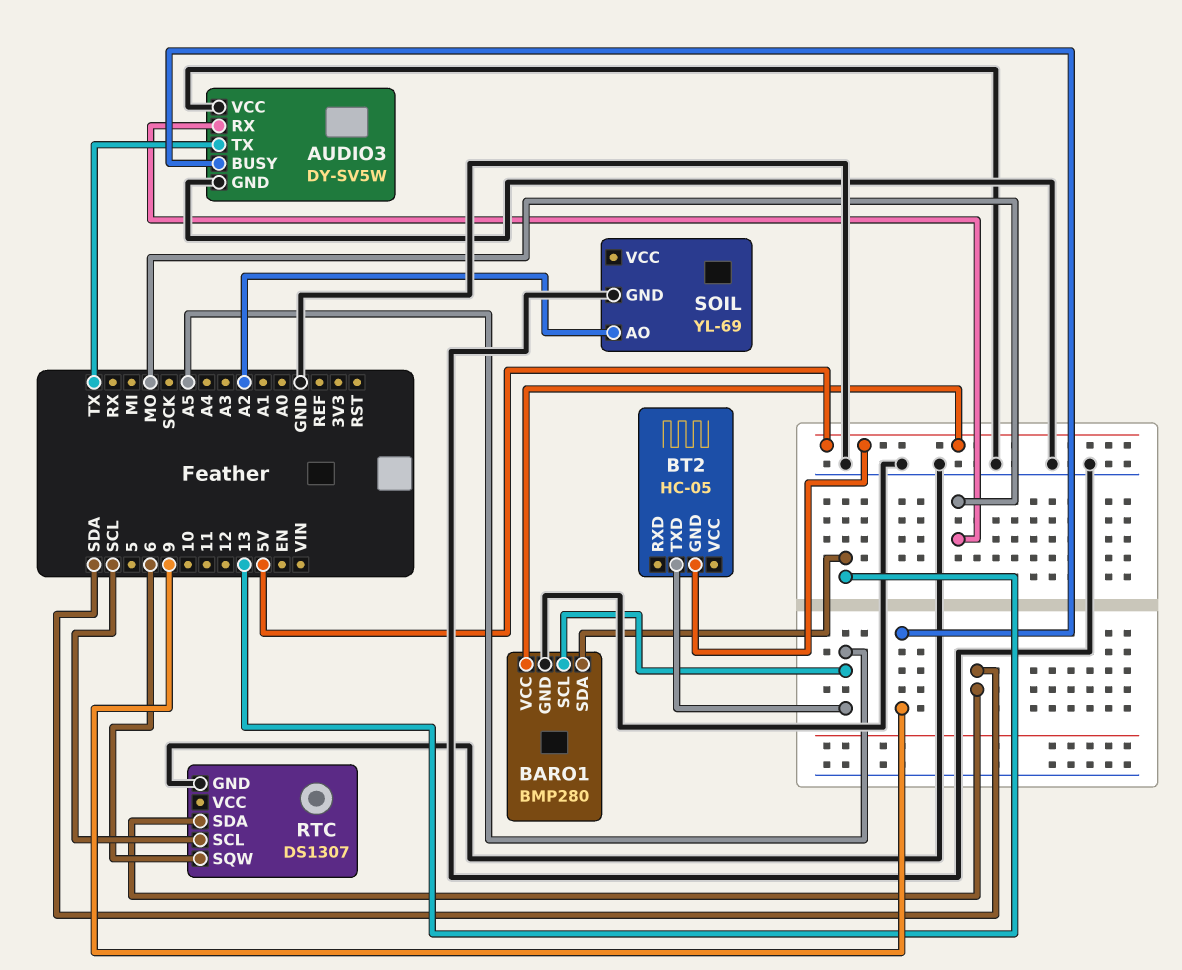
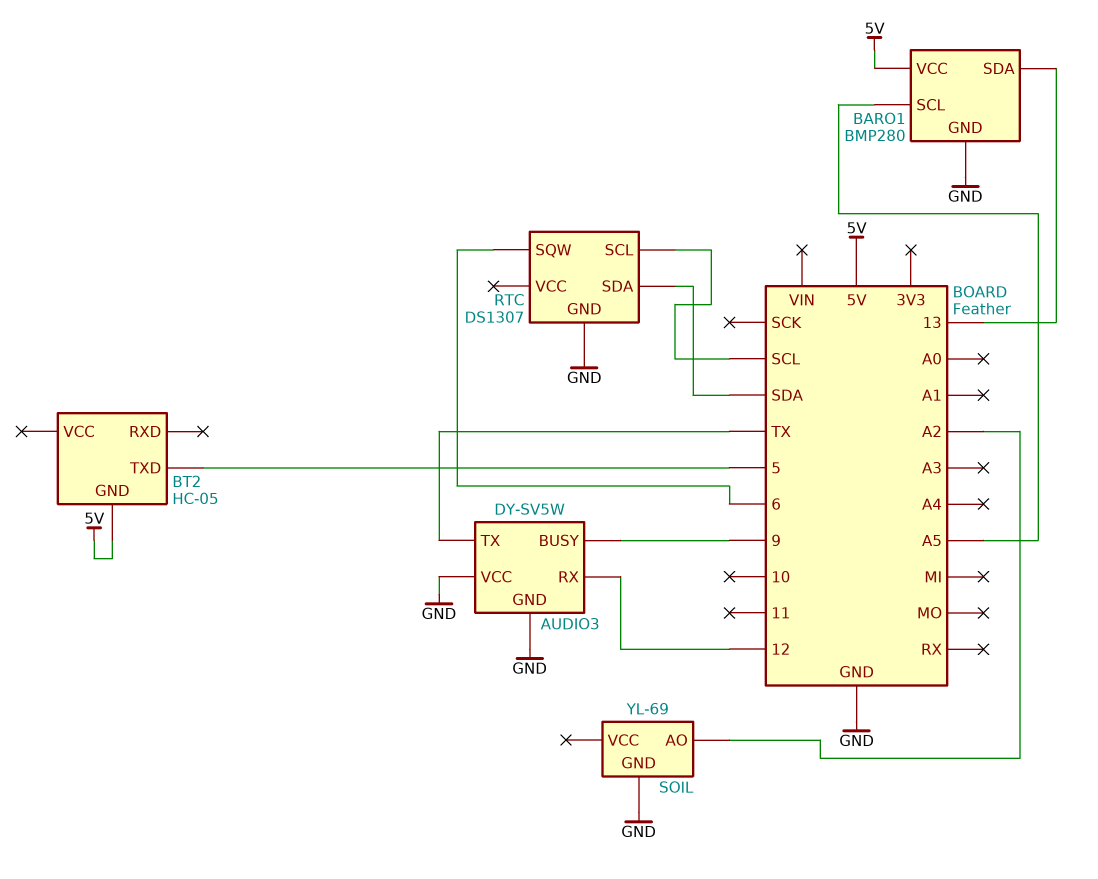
AUDIO3 pin RX: MO -> 12
BT2 pin TXD: A5 -> 5

